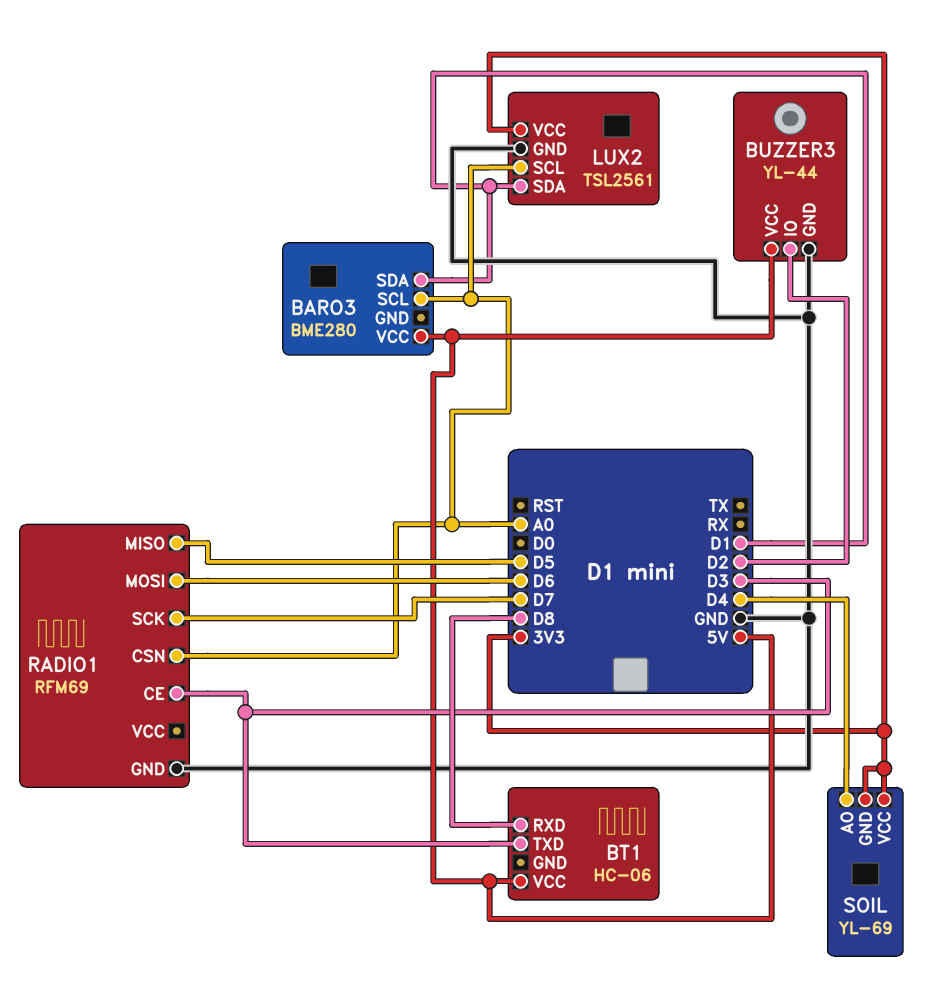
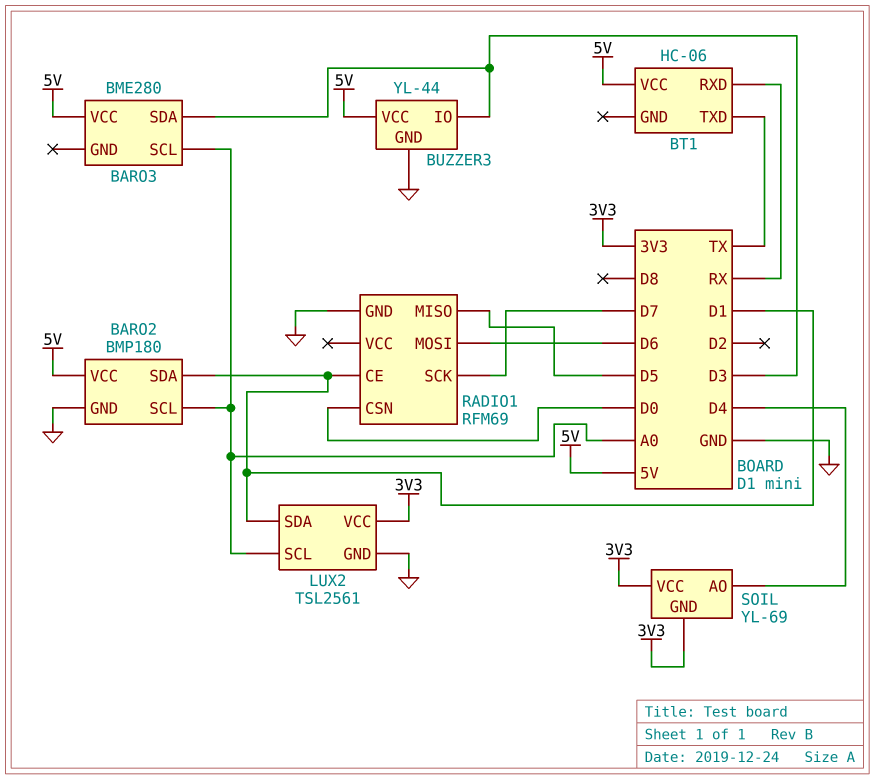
BARO2: none -> BMP180
BARO2 pin GND: none -> GND
BARO2 pin SCL: none -> A0
BARO2 pin SDA: none -> D1
BARO2 pin VCC: none -> 5V
BARO3 pin SDA: D1 -> D3
BT1 pin RXD: D8 -> RX
BT1 pin TXD: D3 -> TX
BUZZER3 pin IO: D2 -> D3
RADIO1 pin CE: D3 -> D1
RADIO1 pin CSN: A0 -> D0

